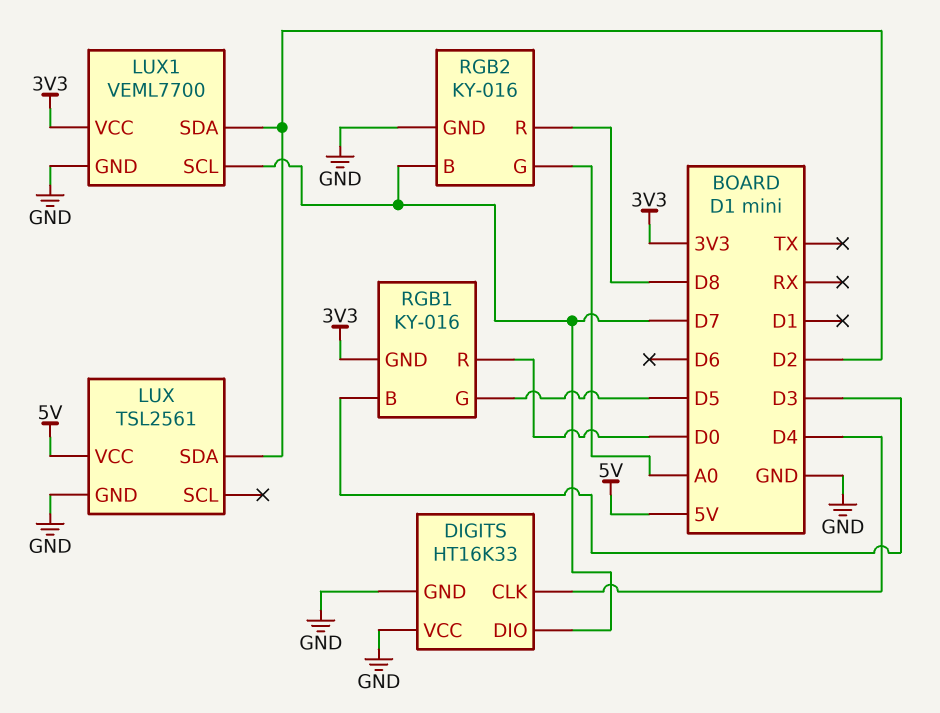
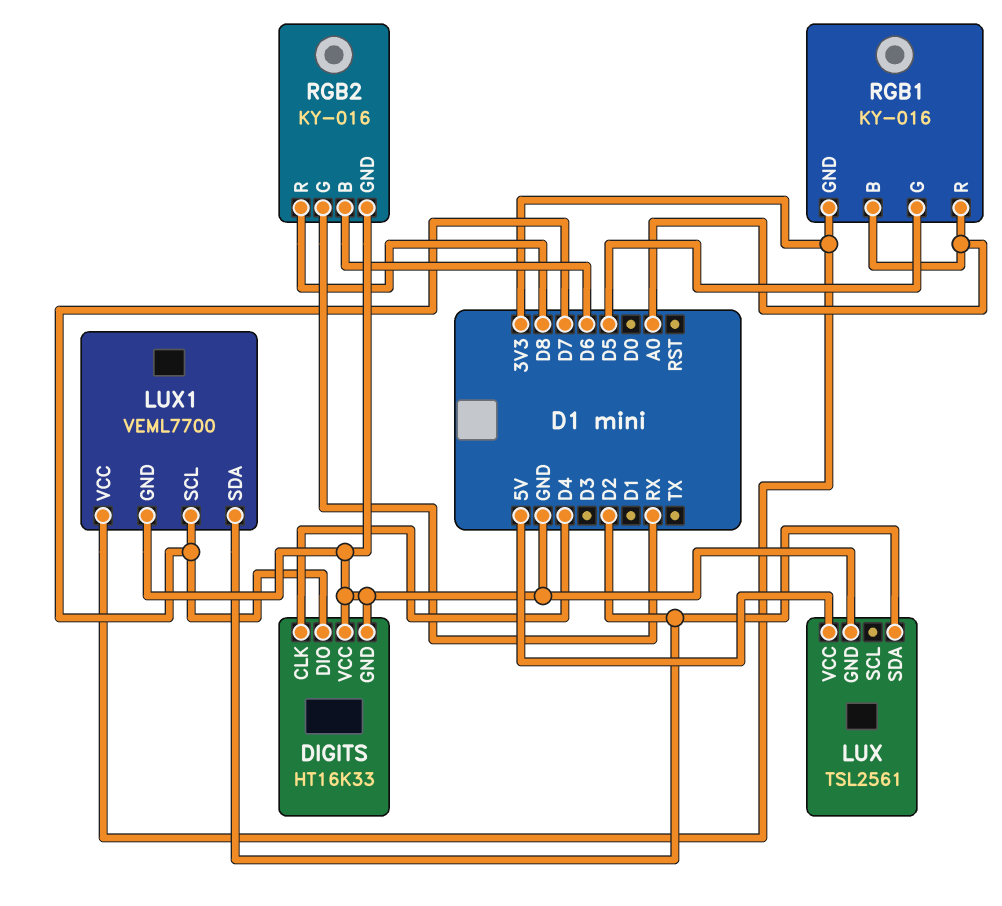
RGB1 pin B: D3 -> A0
RGB1 pin R: D0 -> A0
RGB2 pin B: D7 -> D6
RGB2 pin G: A0 -> RX

